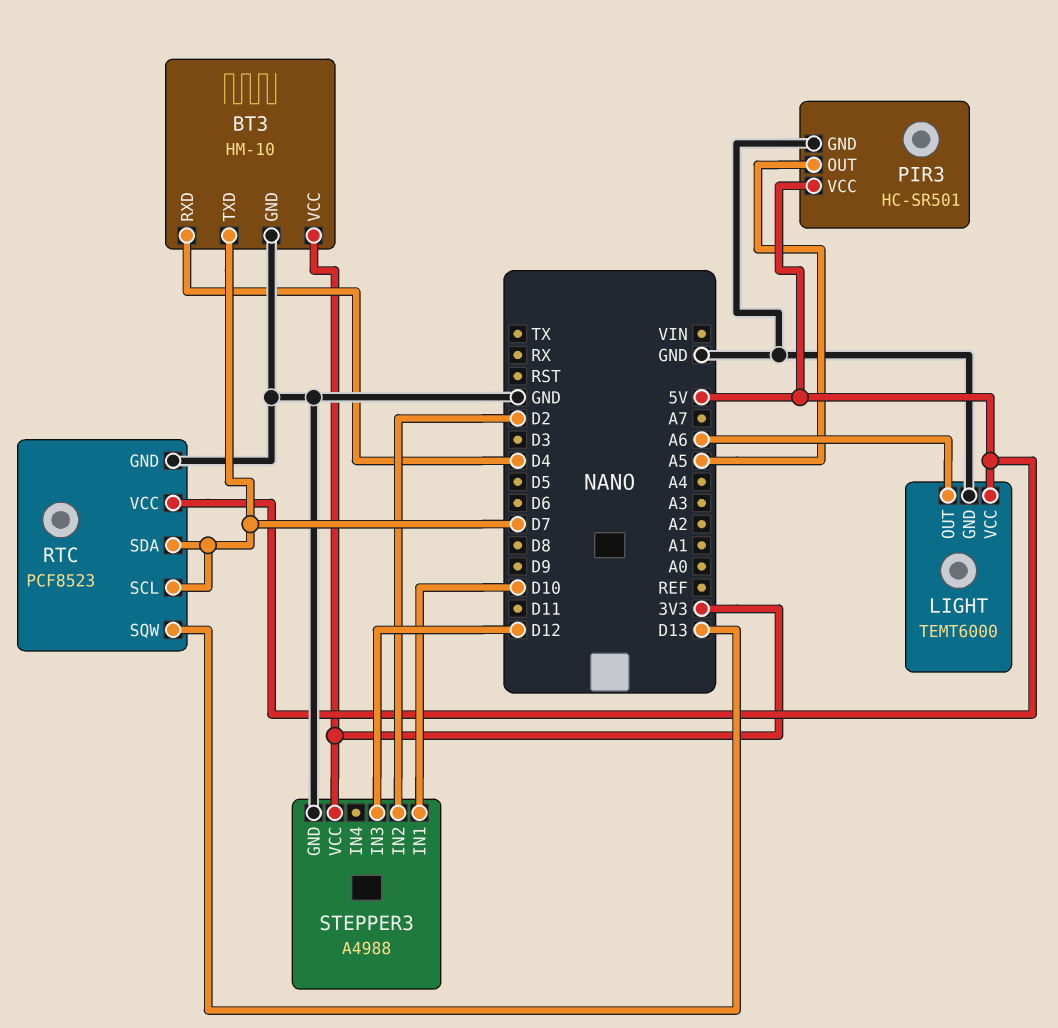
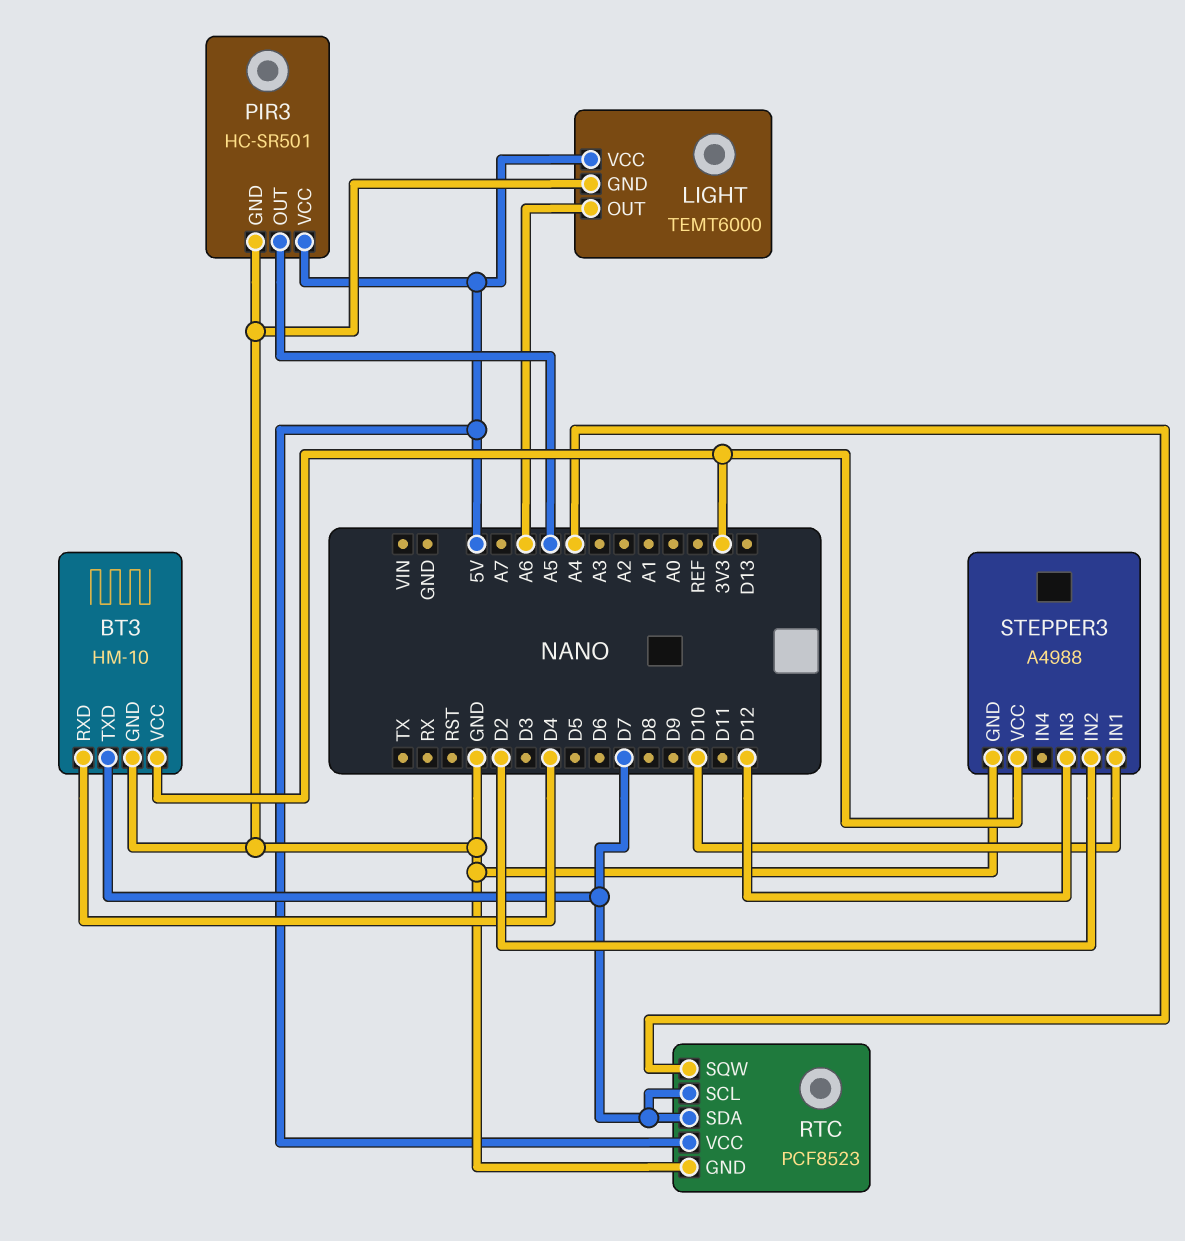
RTC pin SQW: D13 -> A4

